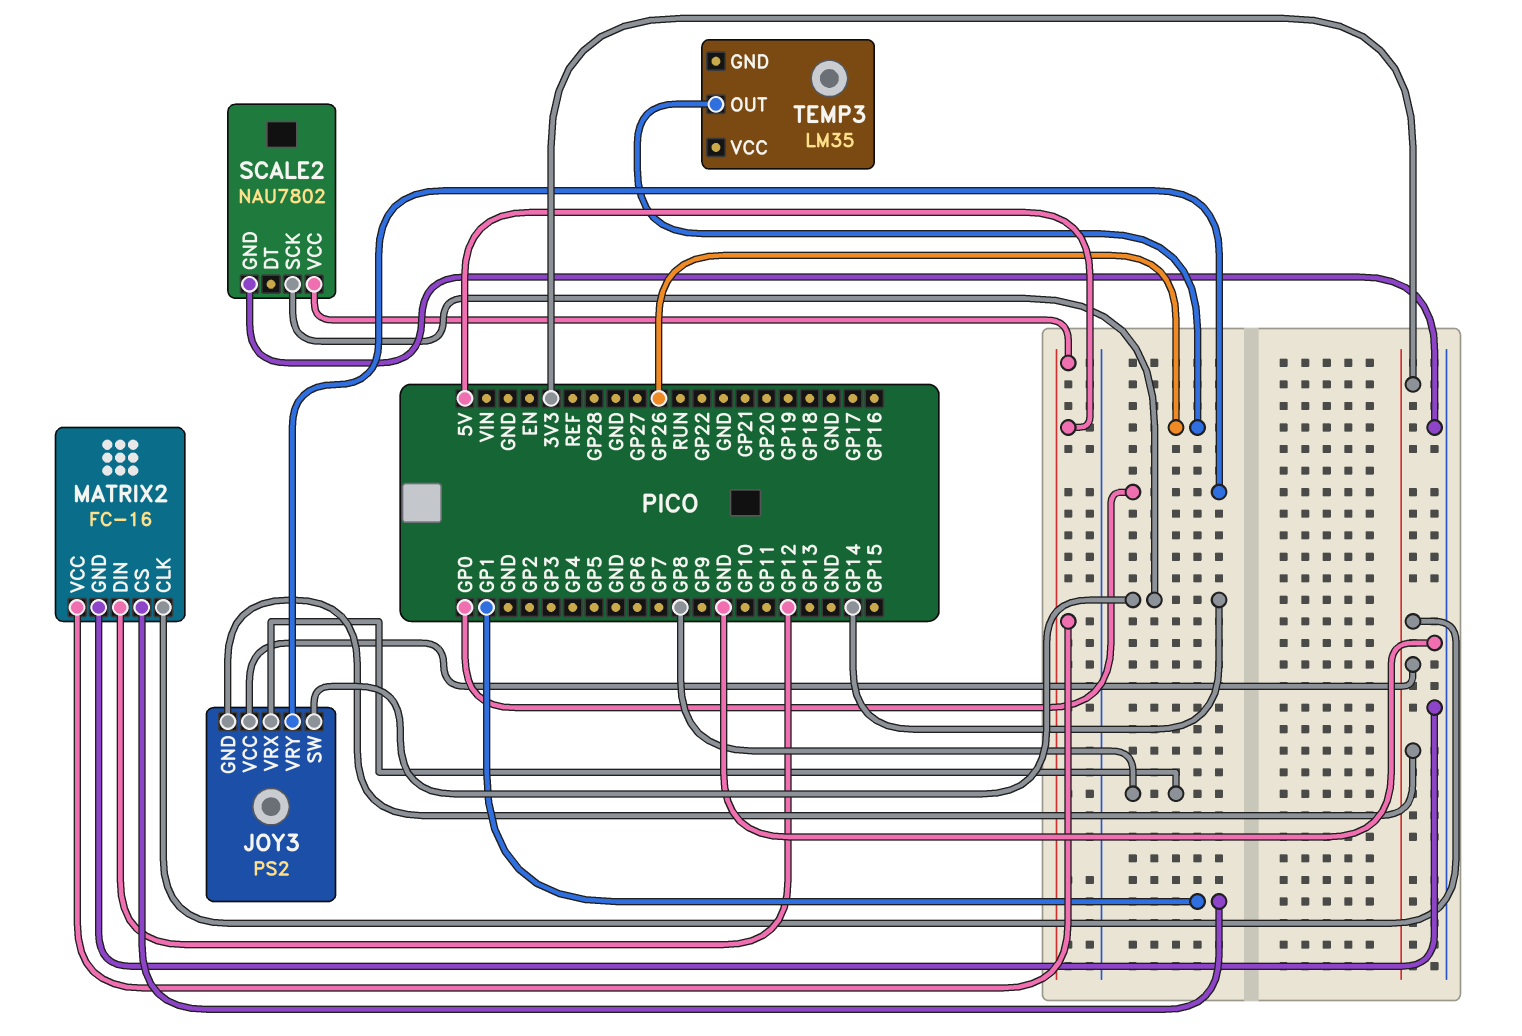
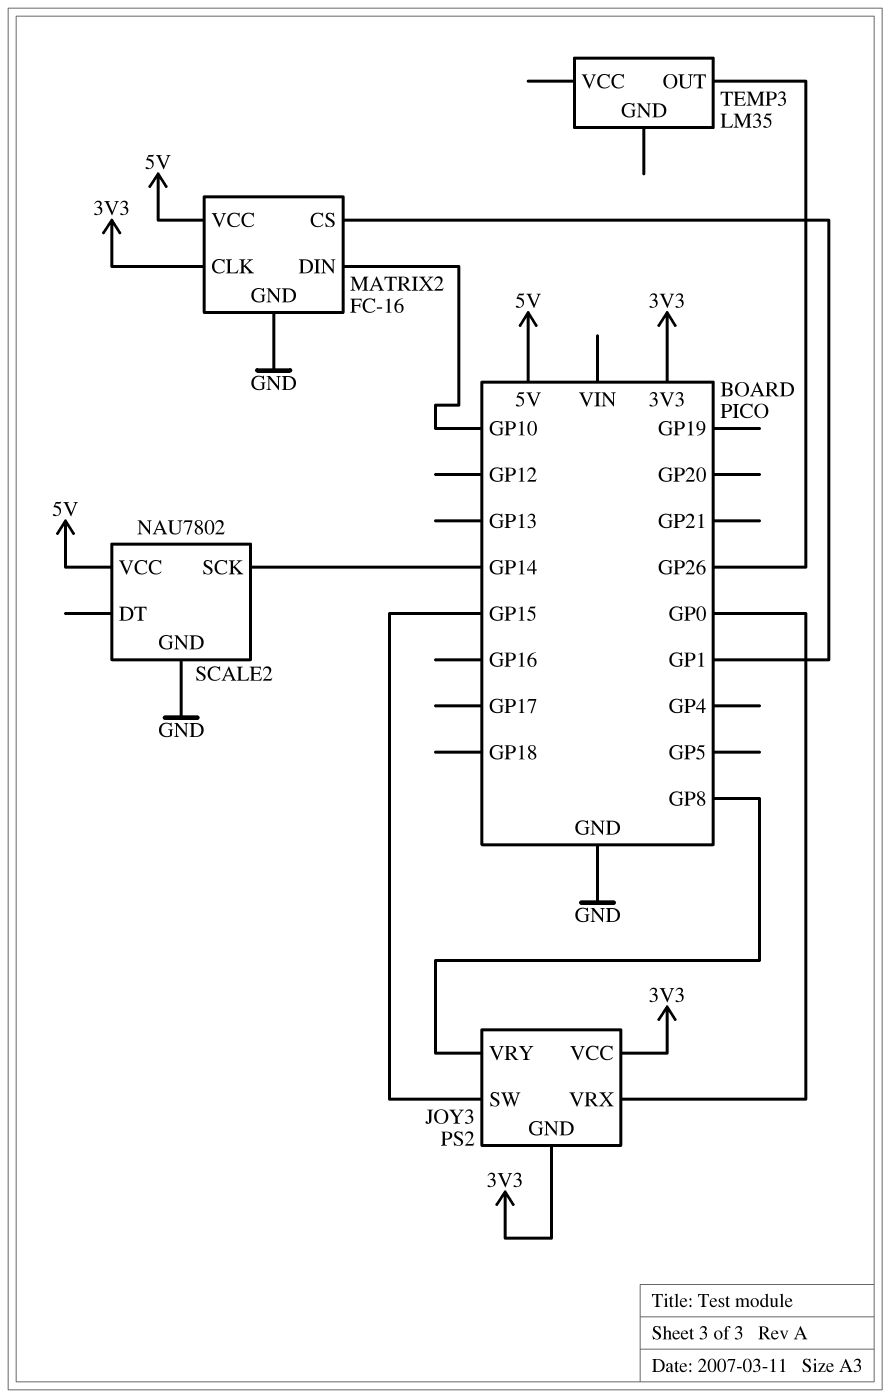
JOY3 pin SW: GP14 -> GP15
JOY3 pin VRX: GP8 -> GP0
JOY3 pin VRY: GP0 -> GP8
MATRIX2 pin DIN: GP12 -> GP10

